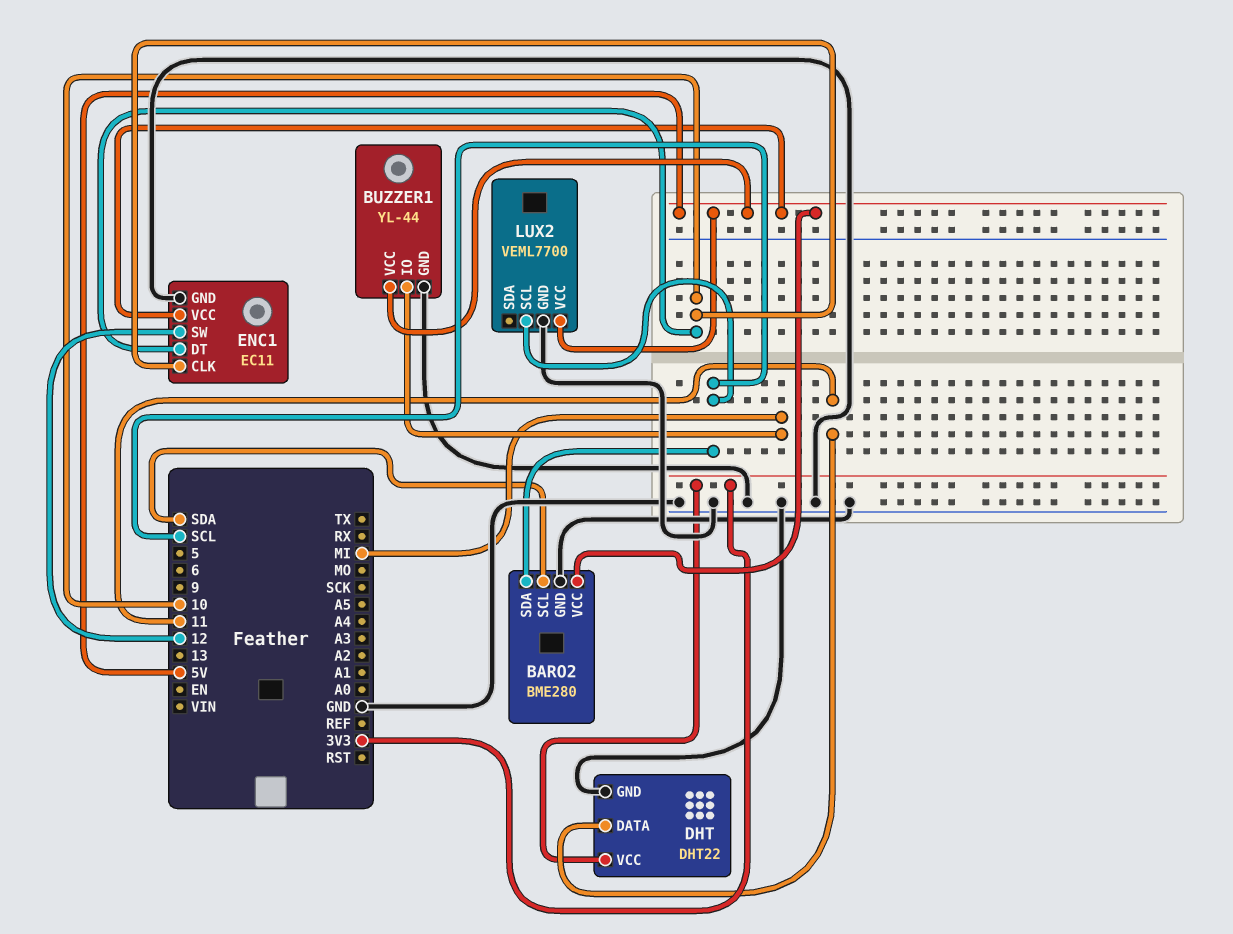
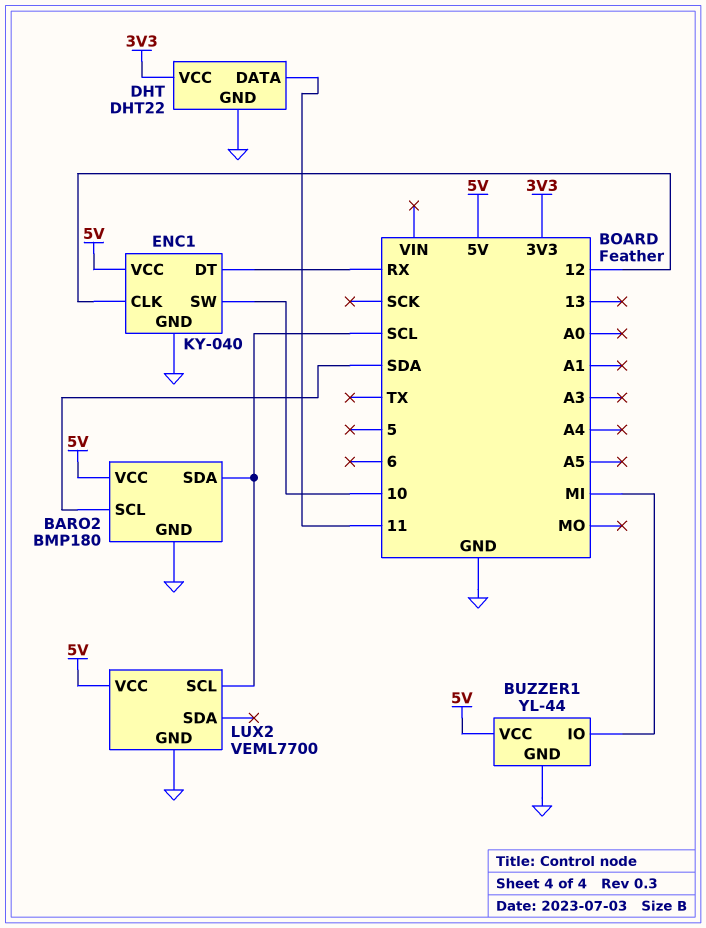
BARO2: BME280 -> BMP180
ENC1: EC11 -> KY-040
ENC1 pin CLK: 10 -> 12
ENC1 pin DT: 10 -> RX
ENC1 pin SW: 12 -> 10

